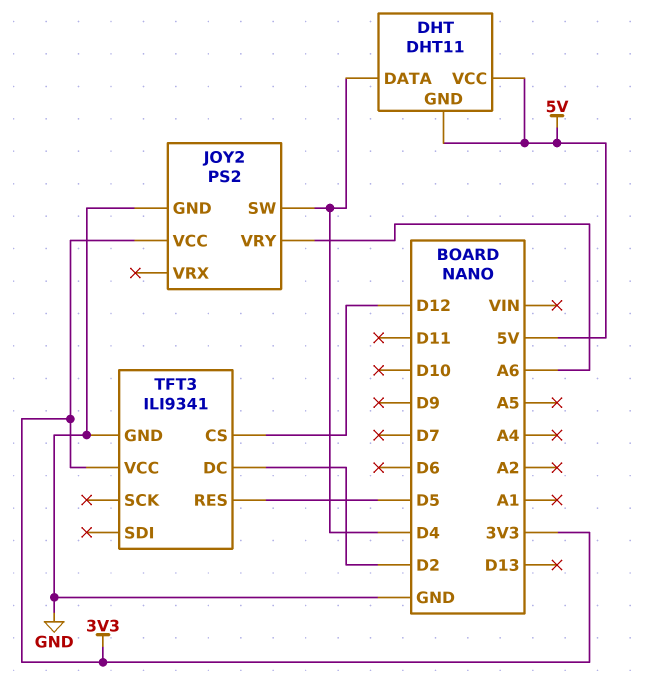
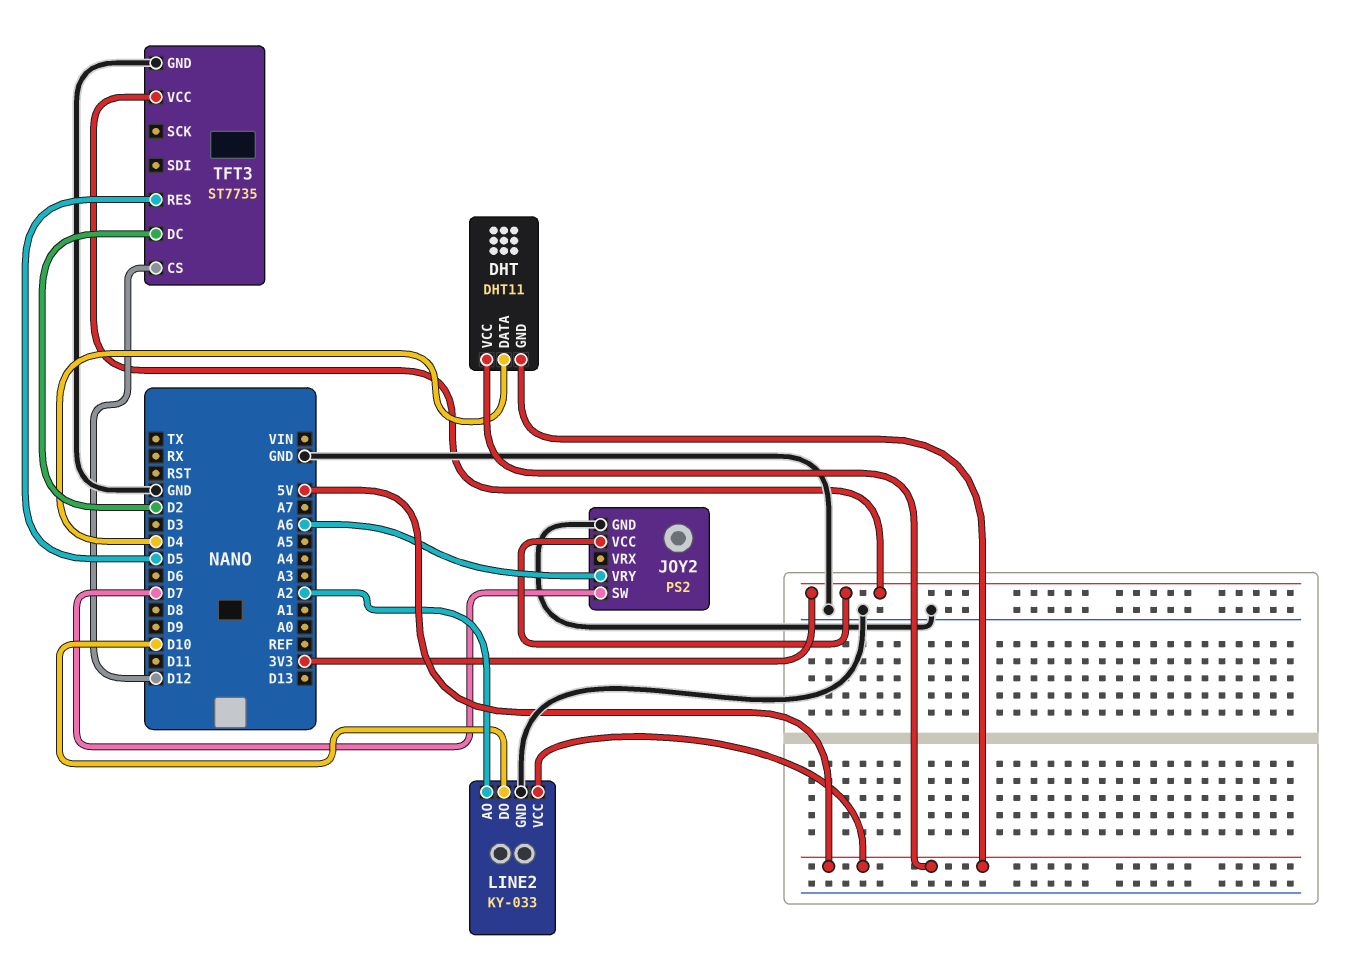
JOY2 pin SW: D4 -> D7
LINE2: none -> KY-033
LINE2 pin AO: none -> A2
LINE2 pin DO: none -> D10
LINE2 pin GND: none -> GND
LINE2 pin VCC: none -> 5V
TFT3: ILI9341 -> ST7735

